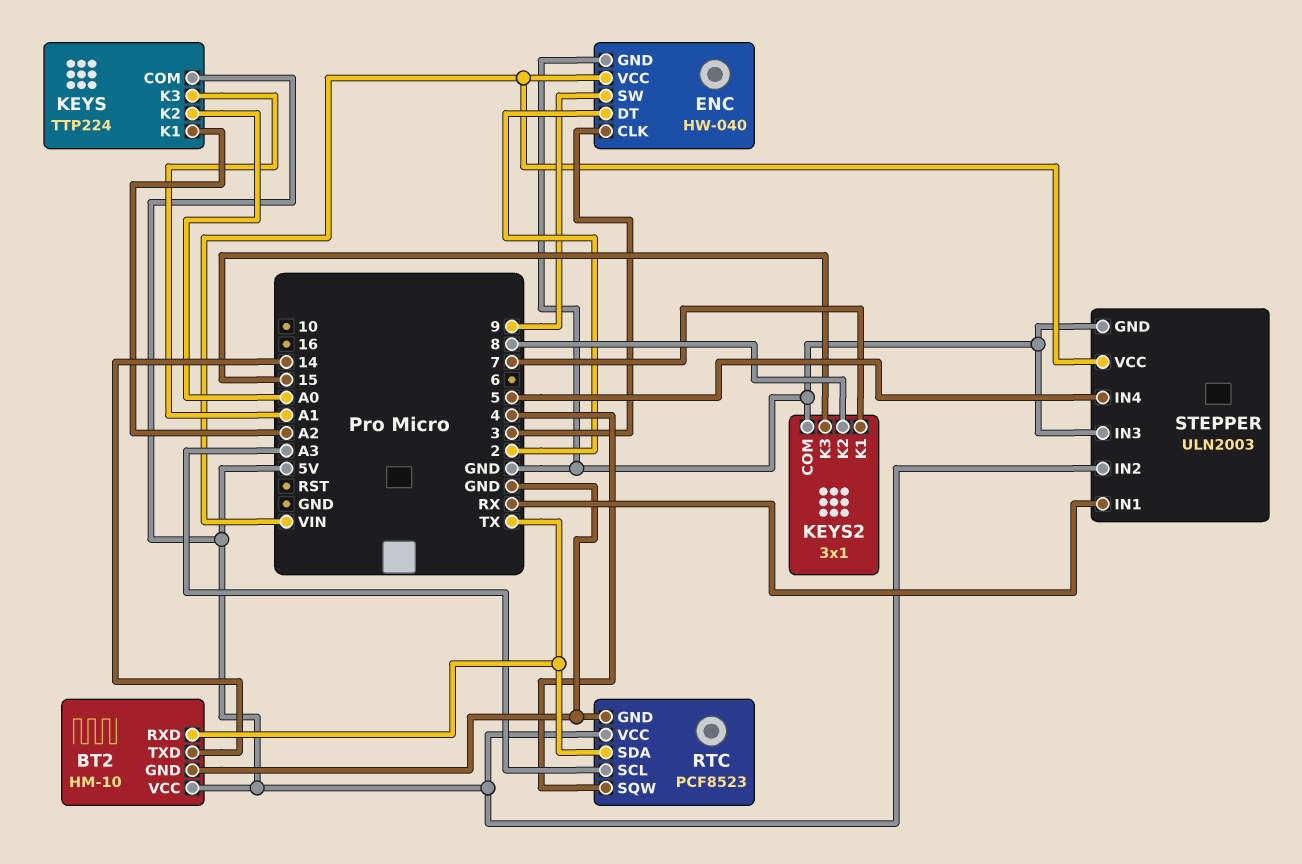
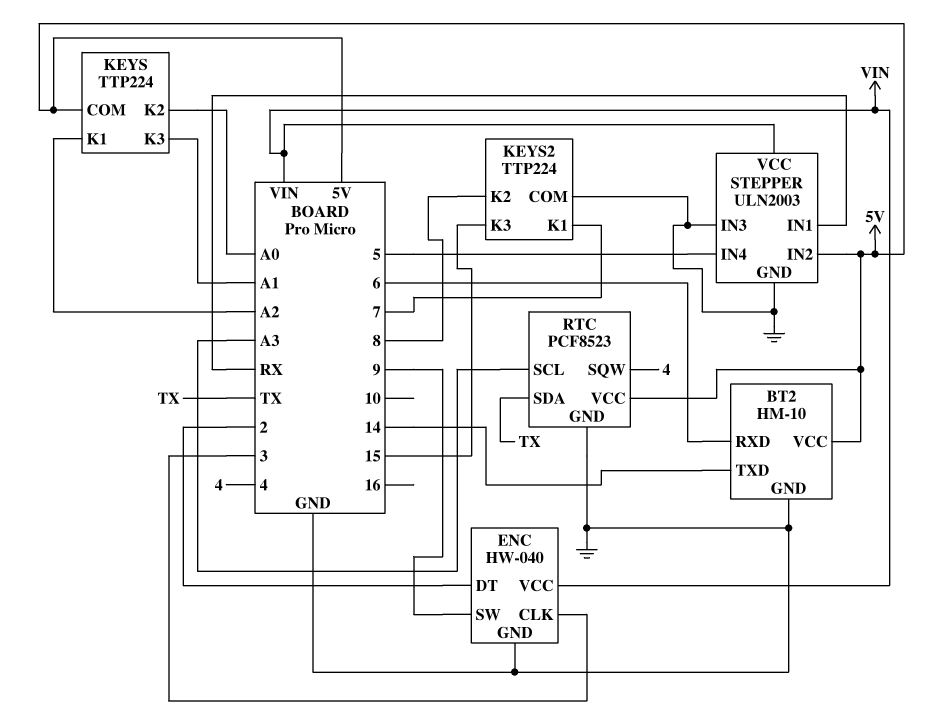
BT2 pin RXD: TX -> 6
KEYS2: 3x1 -> TTP224

